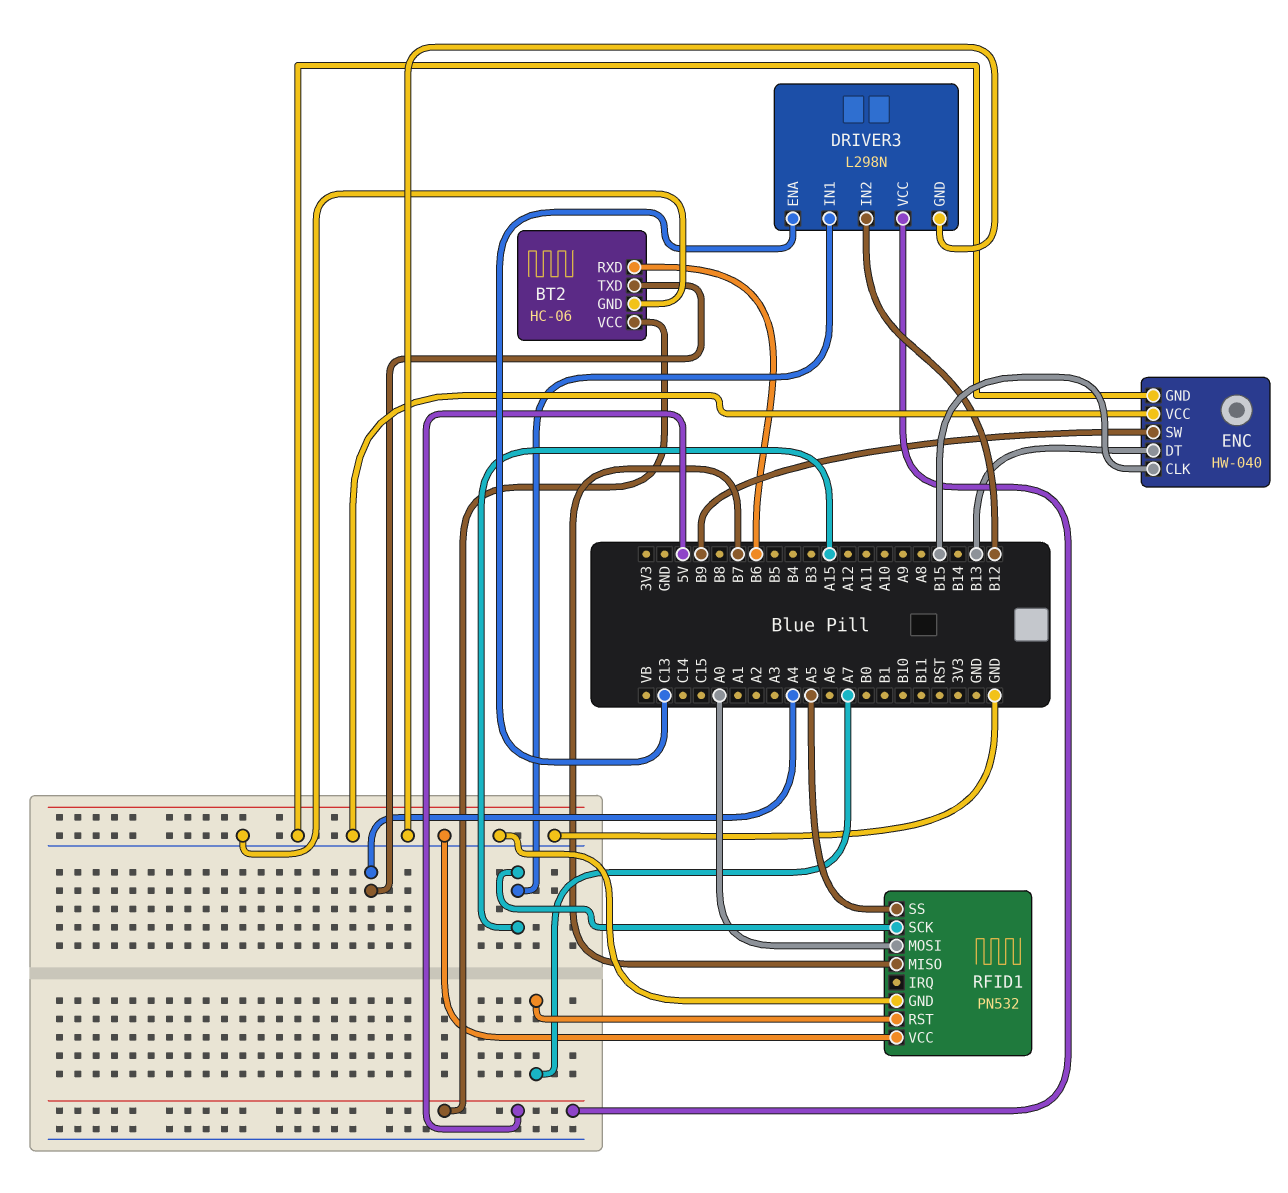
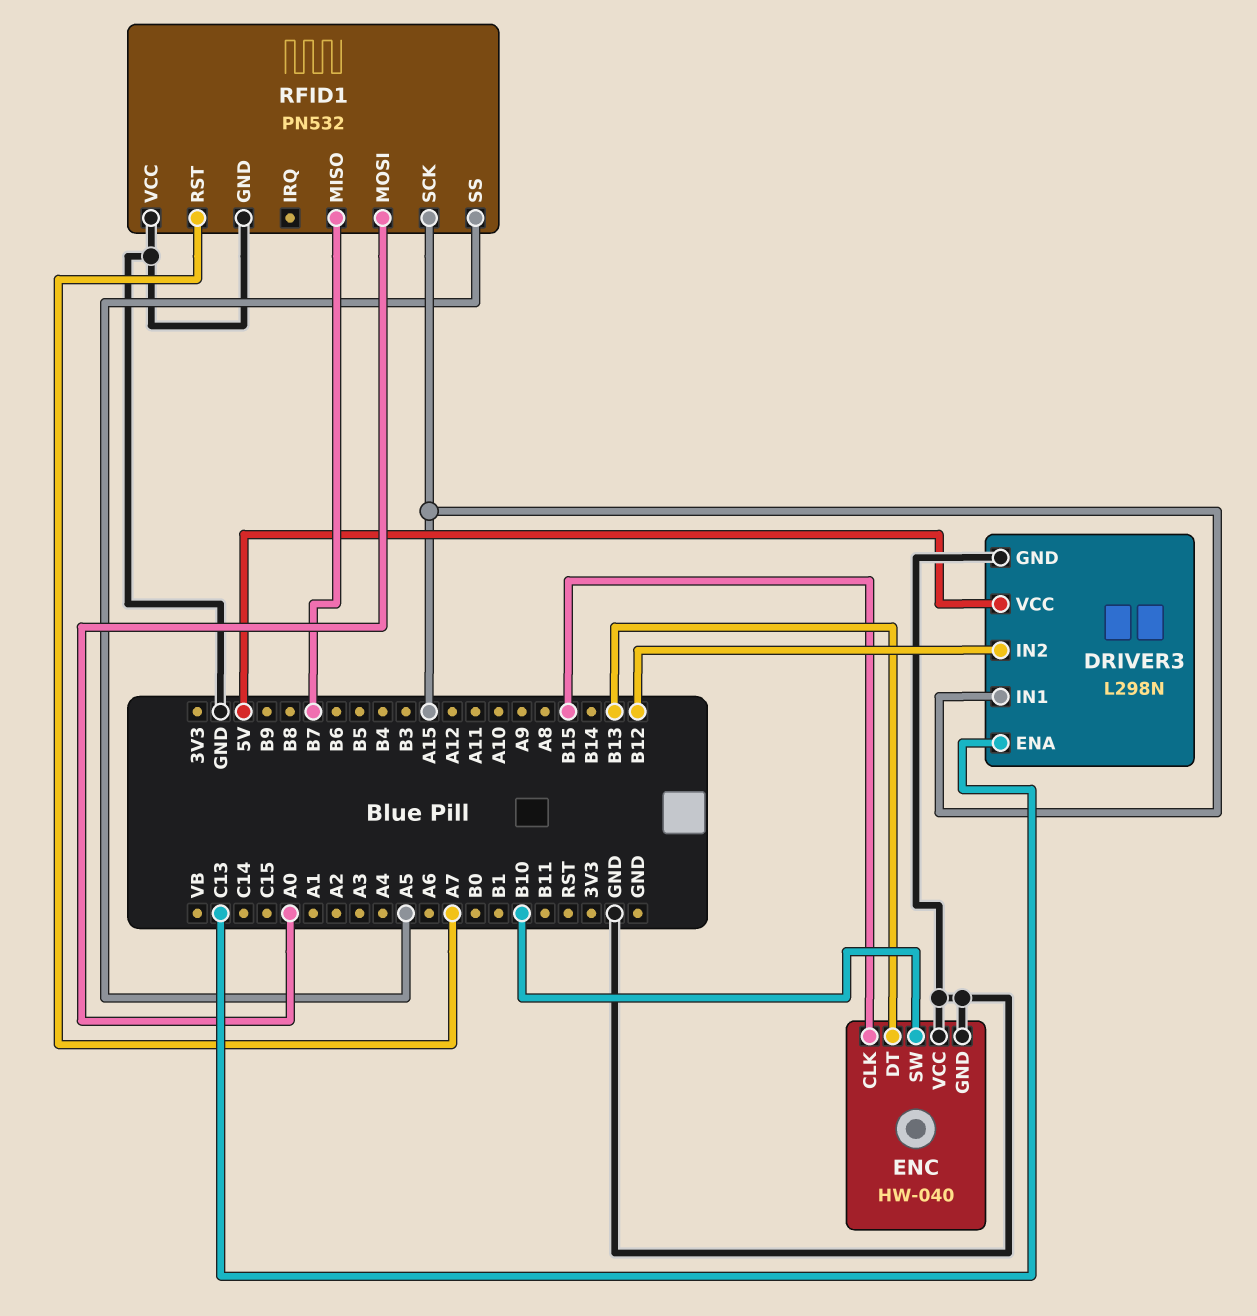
BT2: HC-06 -> none
BT2 pin GND: GND -> none
BT2 pin RXD: B6 -> none
BT2 pin TXD: A4 -> none
BT2 pin VCC: 5V -> none
ENC pin SW: B9 -> B10

